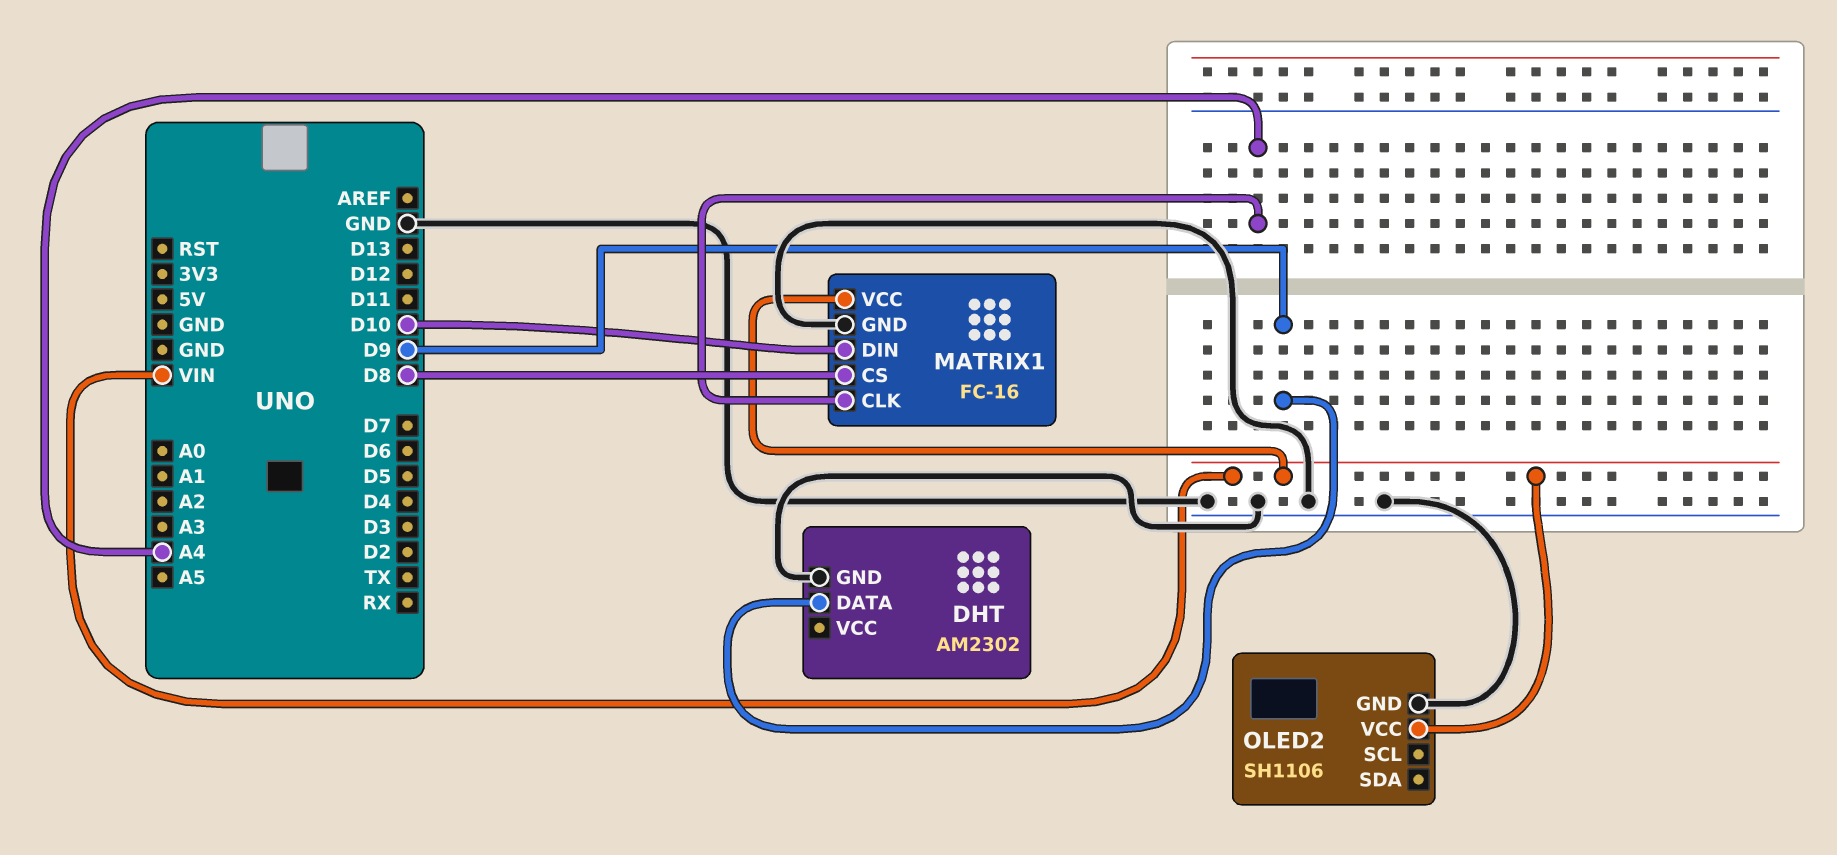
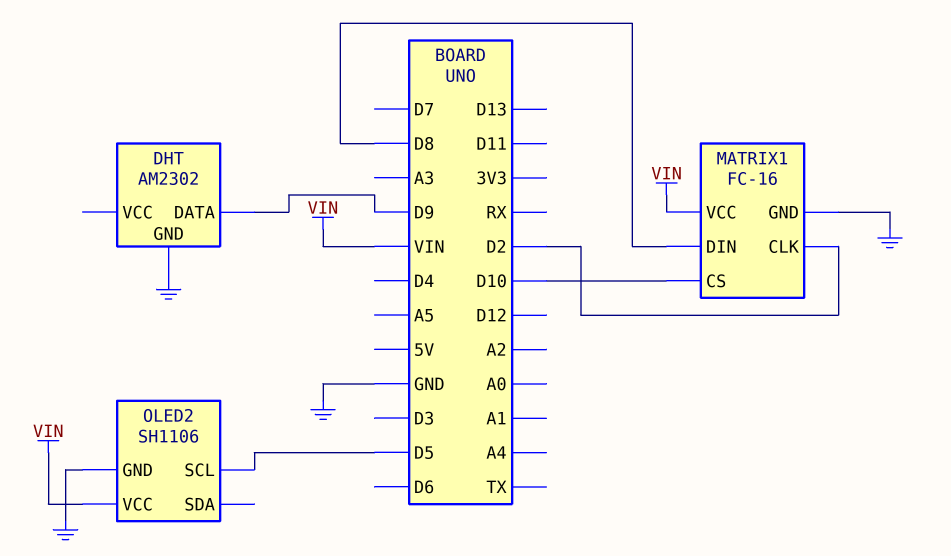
MATRIX1 pin CLK: A4 -> D2
MATRIX1 pin CS: D8 -> D10
MATRIX1 pin DIN: D10 -> D8
OLED2 pin SCL: none -> D5

